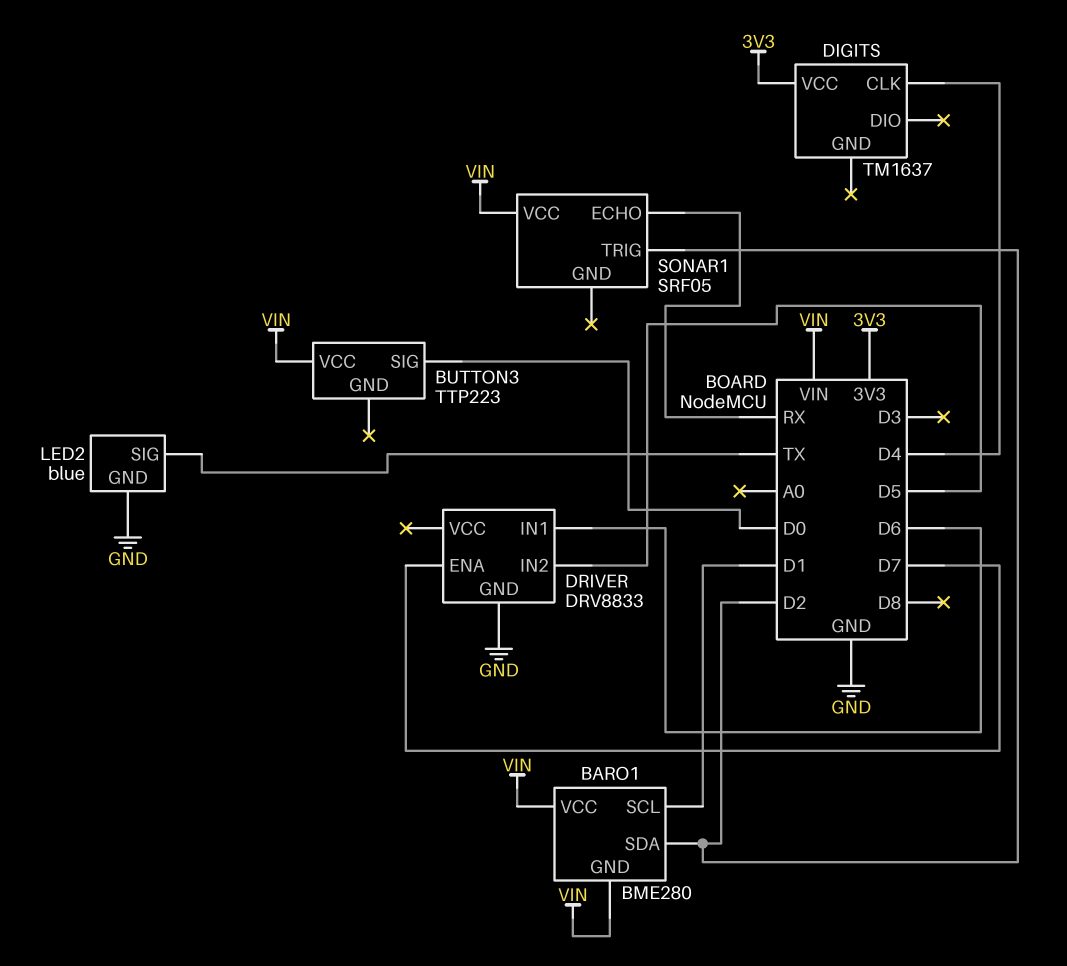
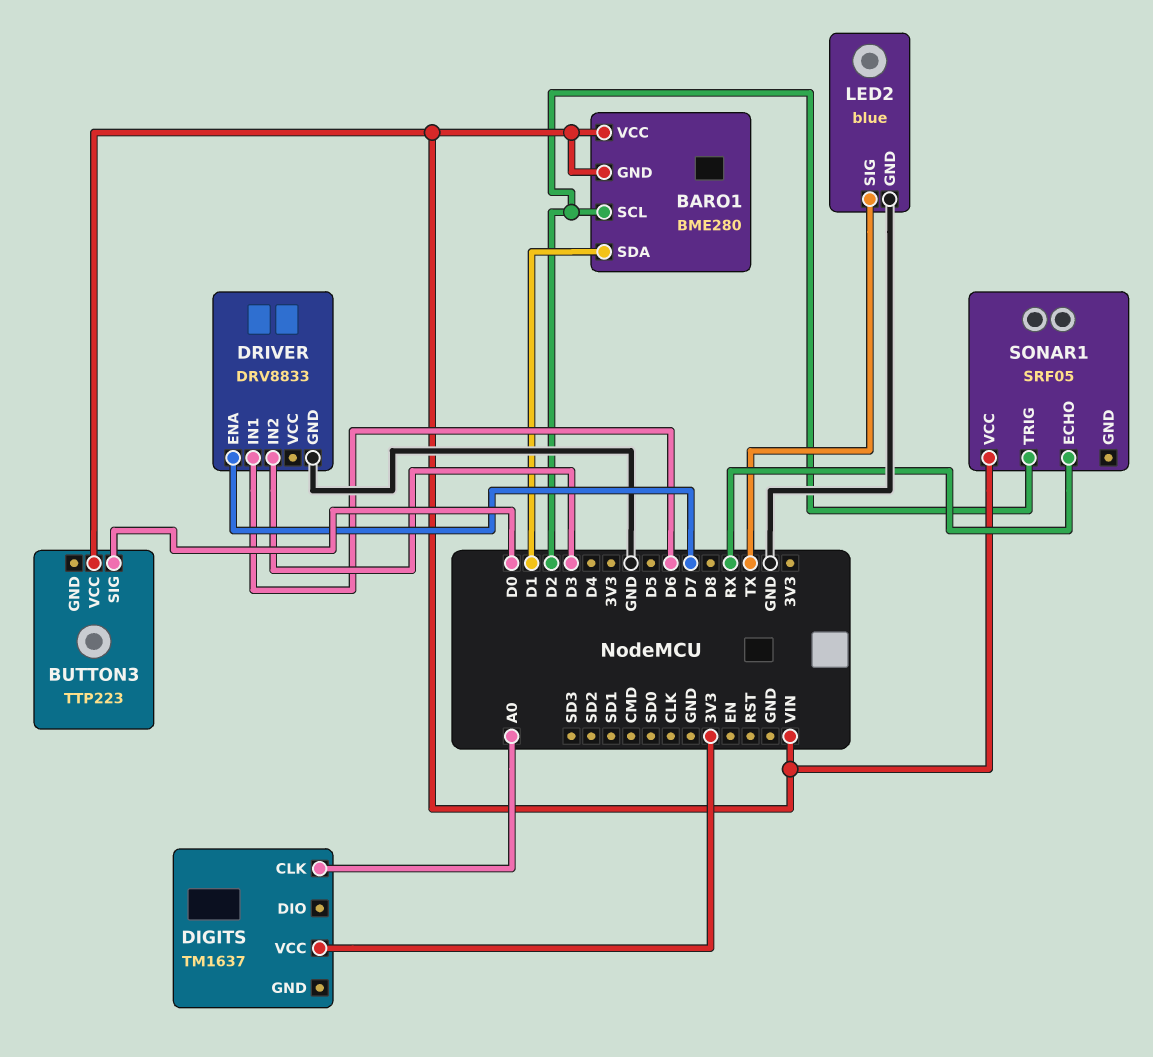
BARO1 pin SCL: D1 -> D2
BARO1 pin SDA: D2 -> D1
DIGITS pin CLK: D4 -> A0
DRIVER pin IN2: D5 -> D3

